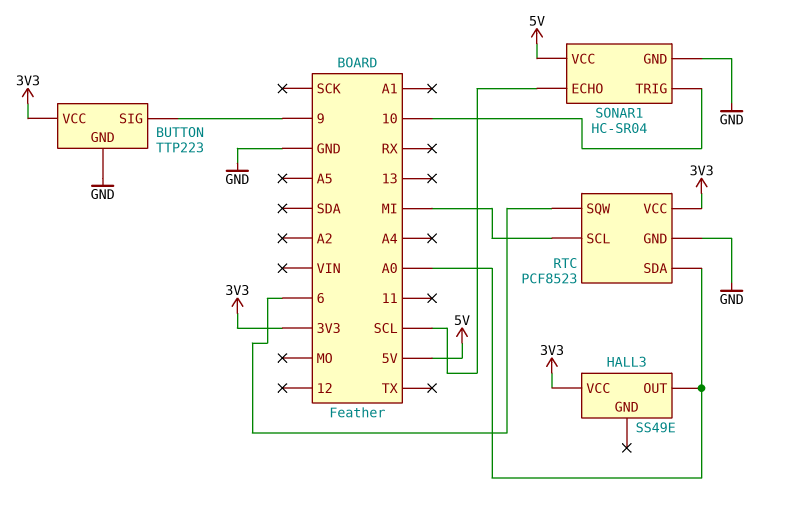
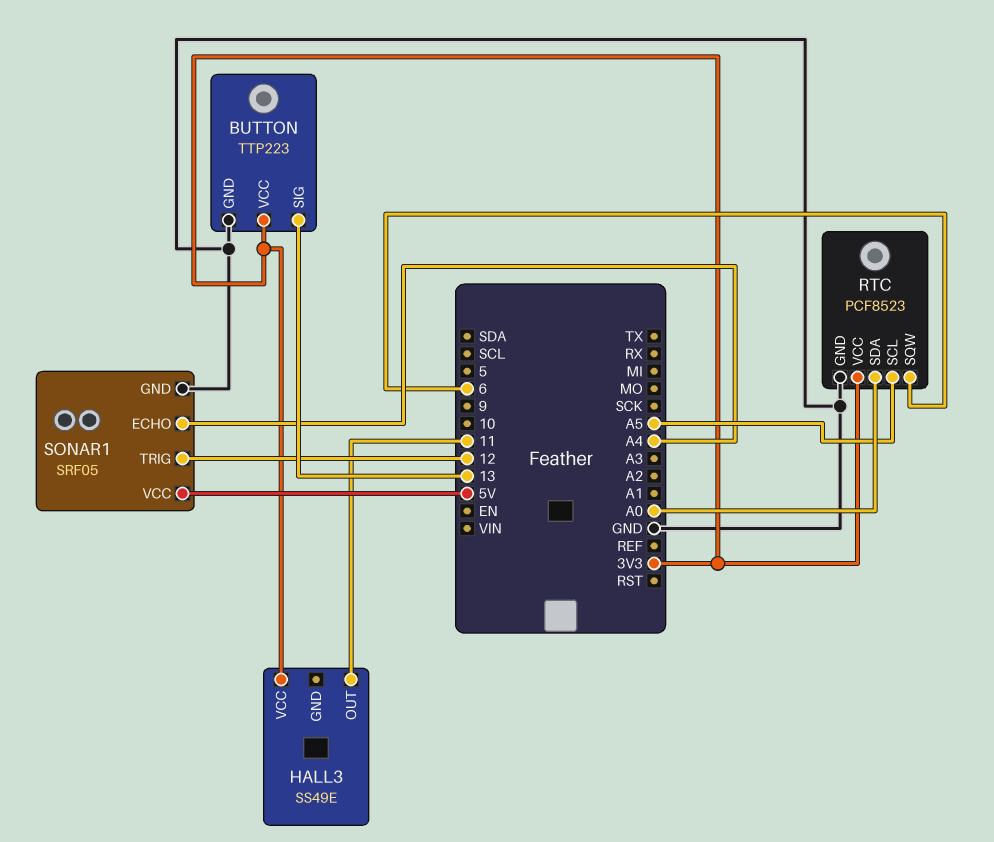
BUTTON pin SIG: 9 -> 13
HALL3 pin OUT: A0 -> 11
RTC pin SCL: MI -> A5
SONAR1: HC-SR04 -> SRF05
SONAR1 pin ECHO: SCL -> A4
SONAR1 pin TRIG: 10 -> 12

